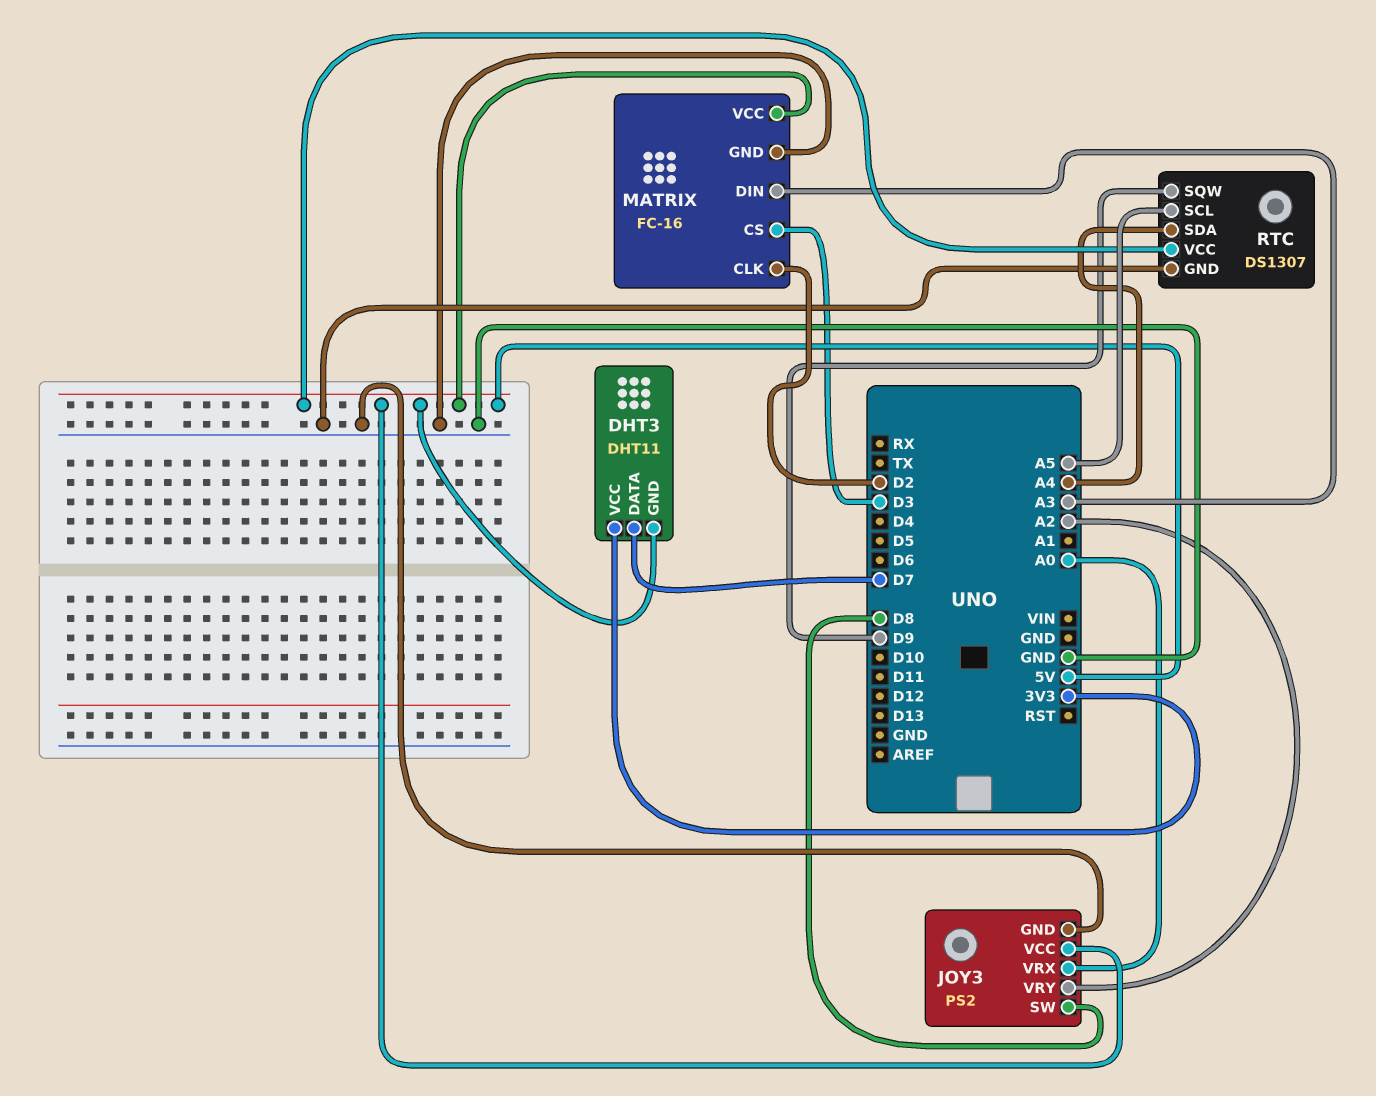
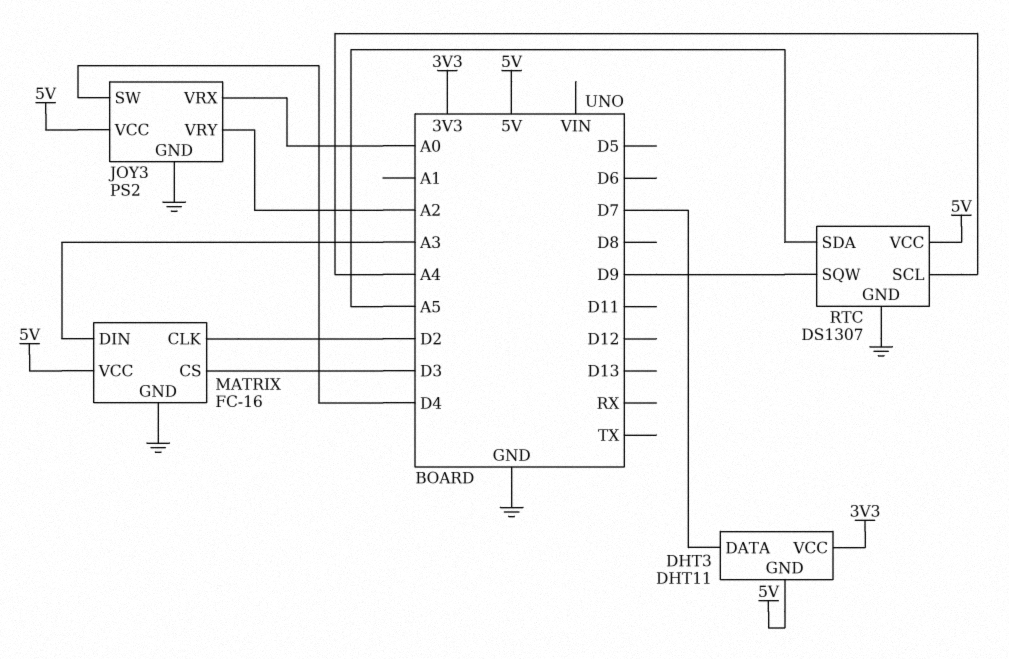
JOY3 pin SW: D8 -> D4
RTC pin SCL: A5 -> A4
RTC pin SDA: A4 -> A5

